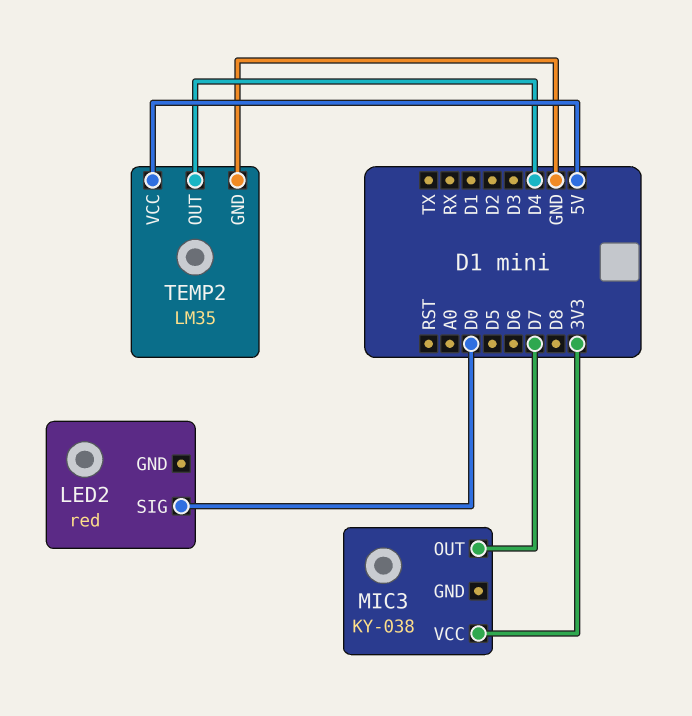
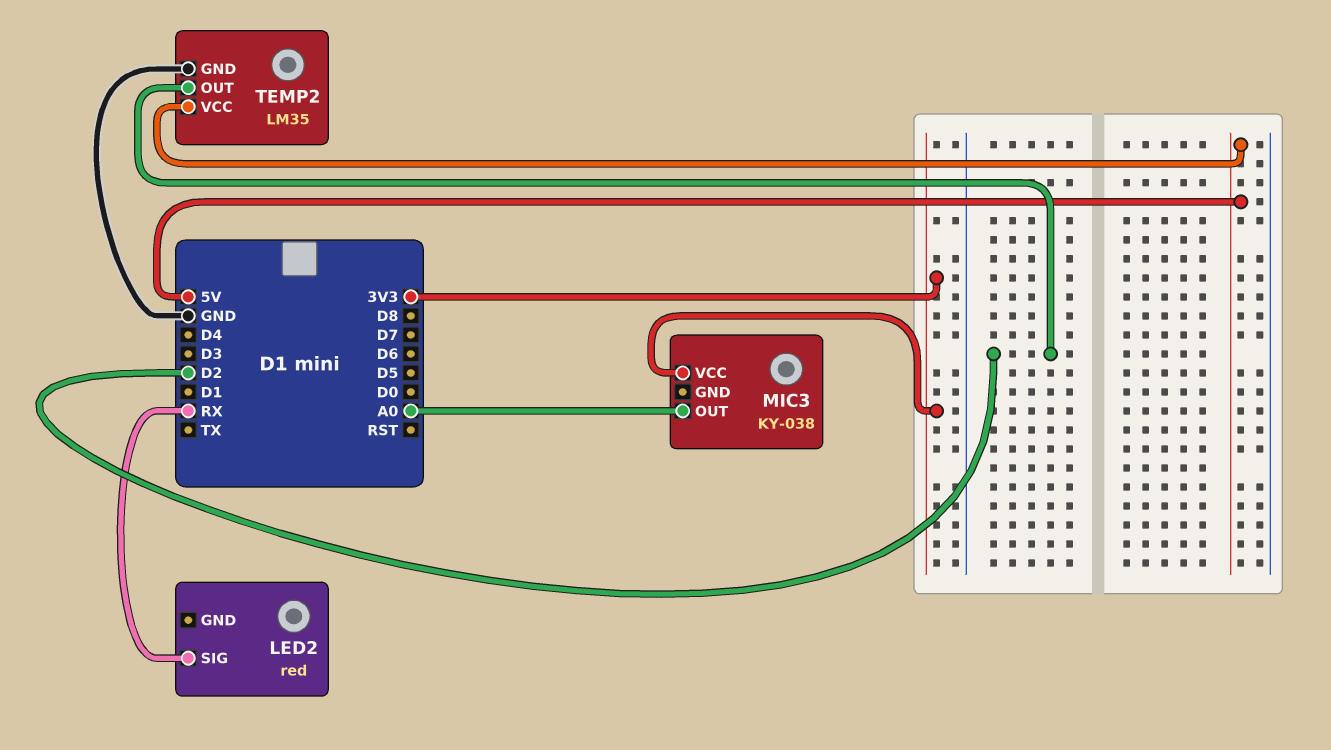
LED2 pin SIG: D0 -> RX
MIC3 pin OUT: D7 -> A0
TEMP2 pin OUT: D4 -> D2

